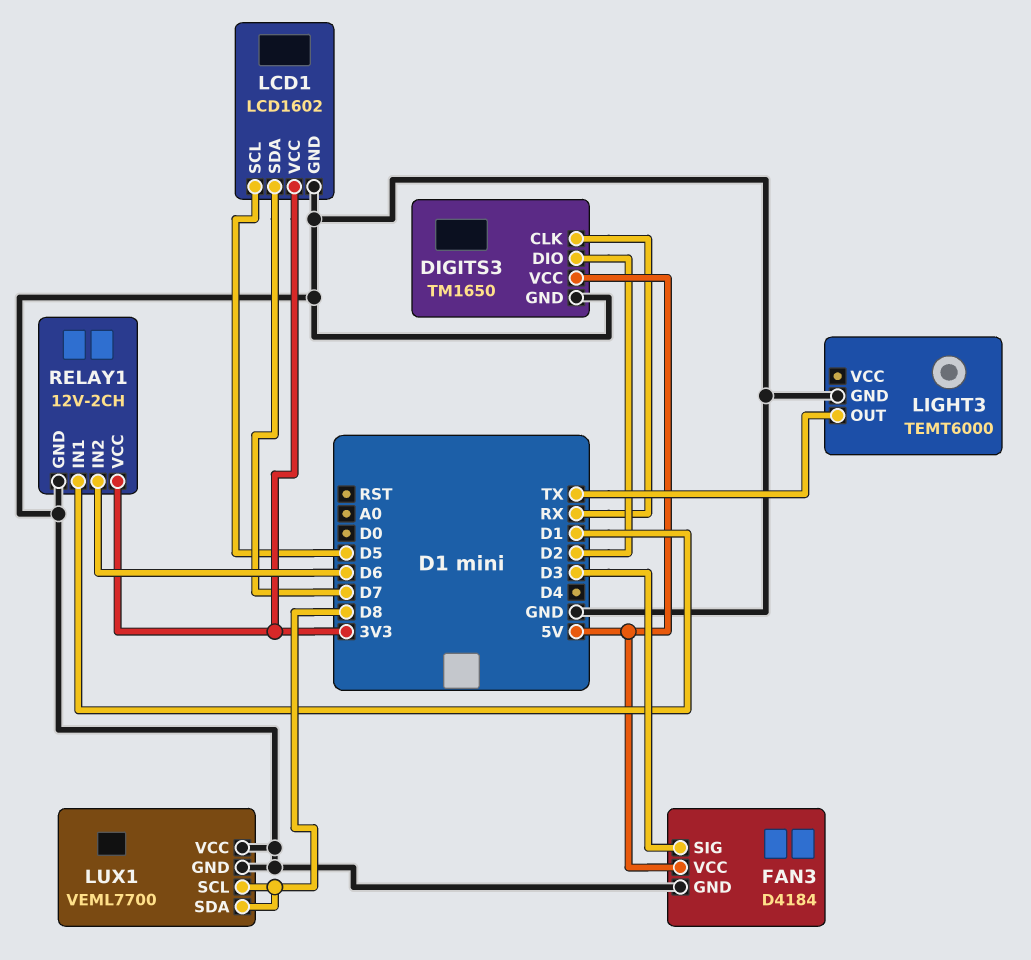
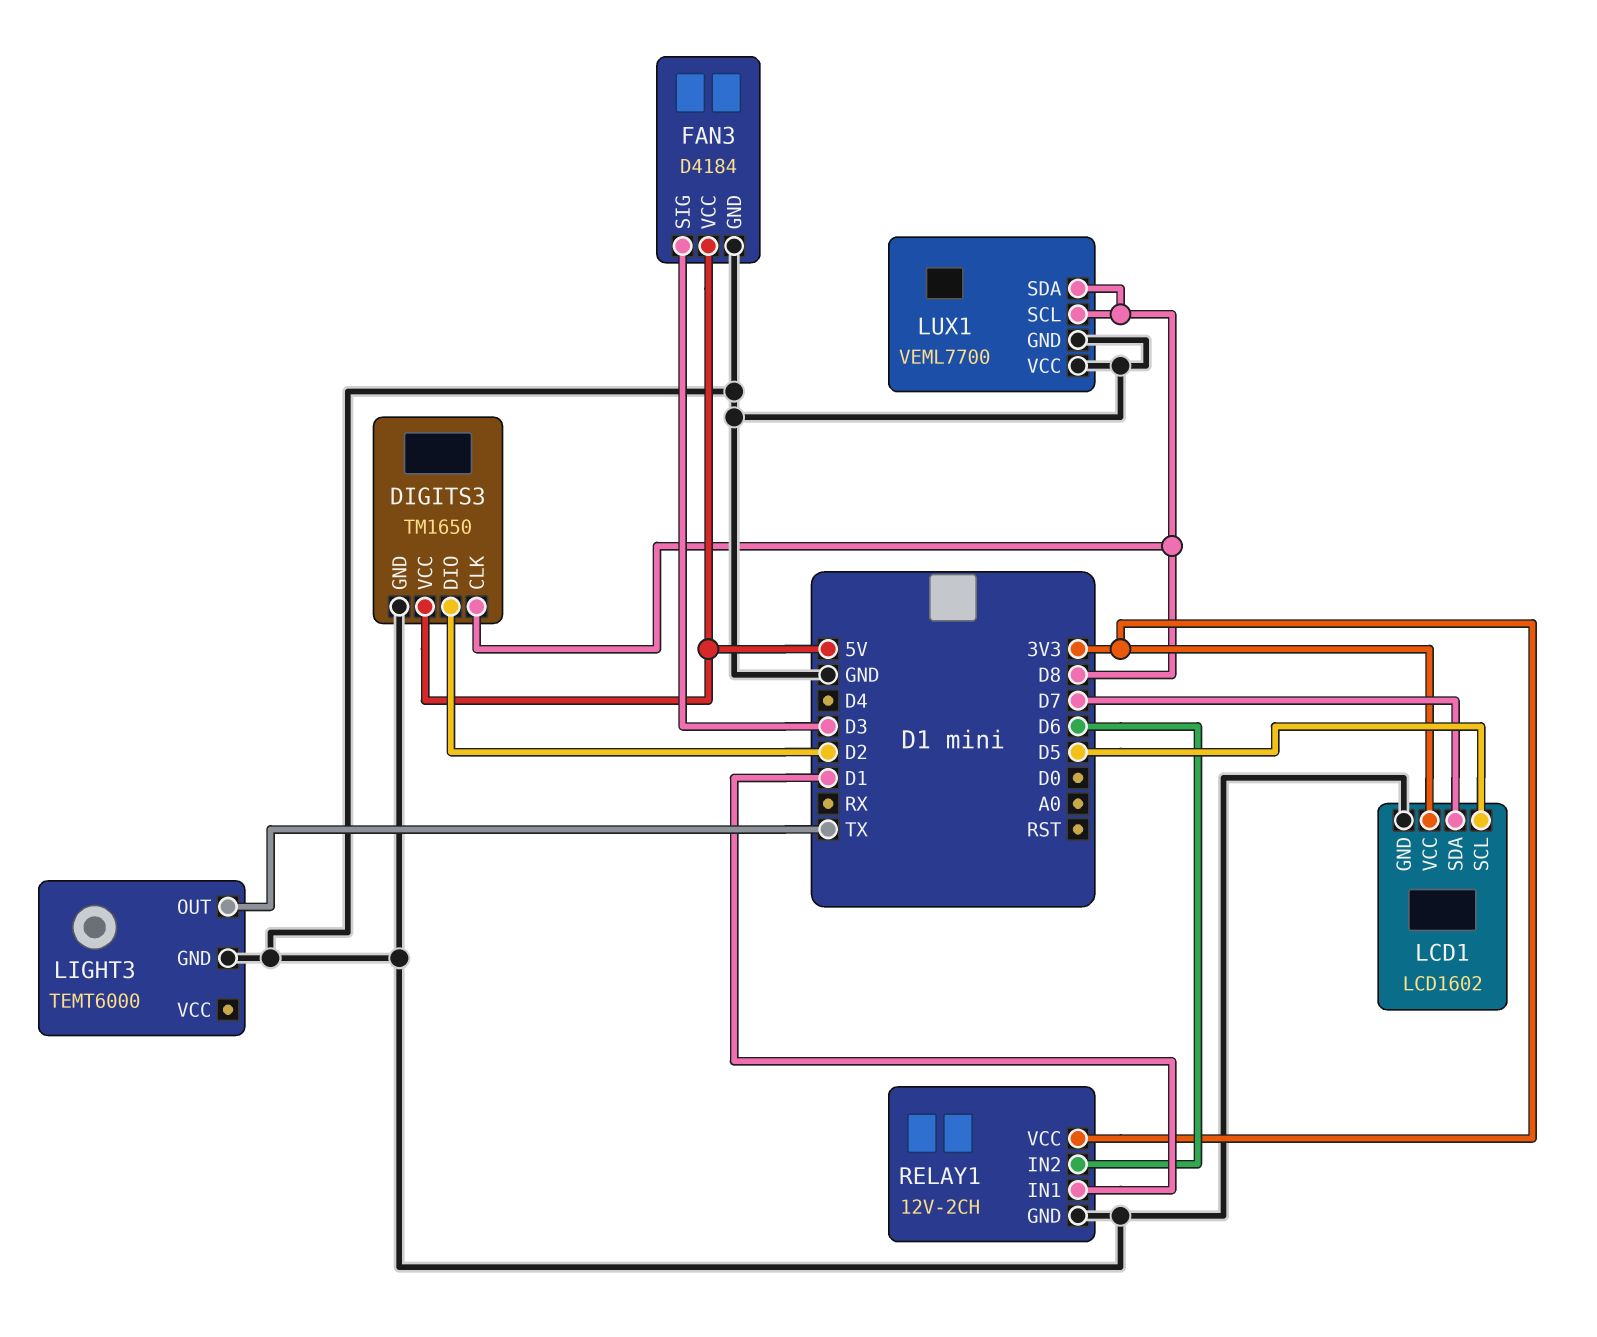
DIGITS3 pin CLK: RX -> D8

